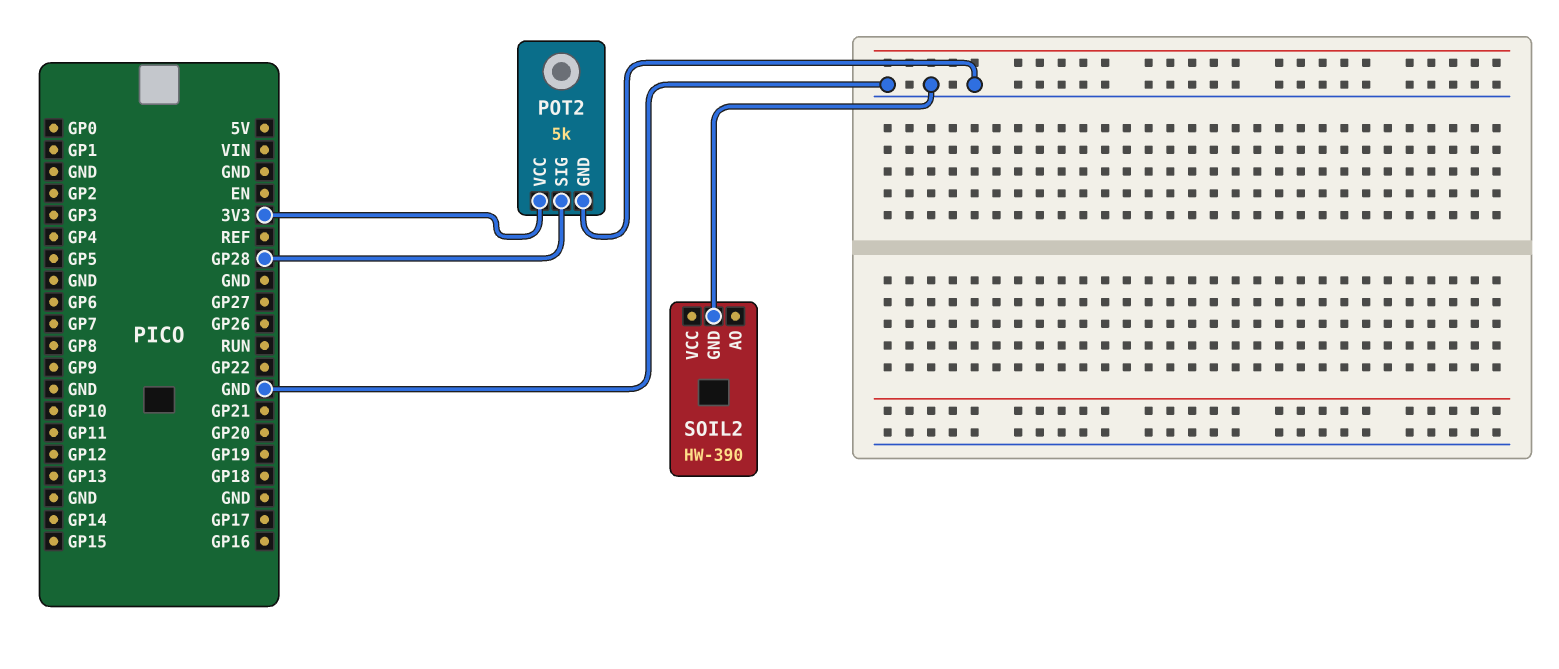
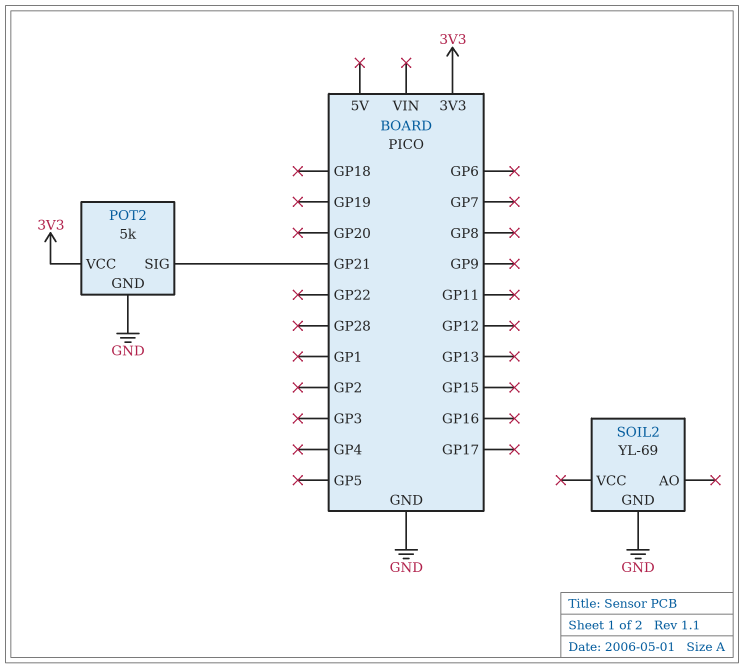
POT2 pin SIG: GP28 -> GP21
SOIL2: HW-390 -> YL-69

